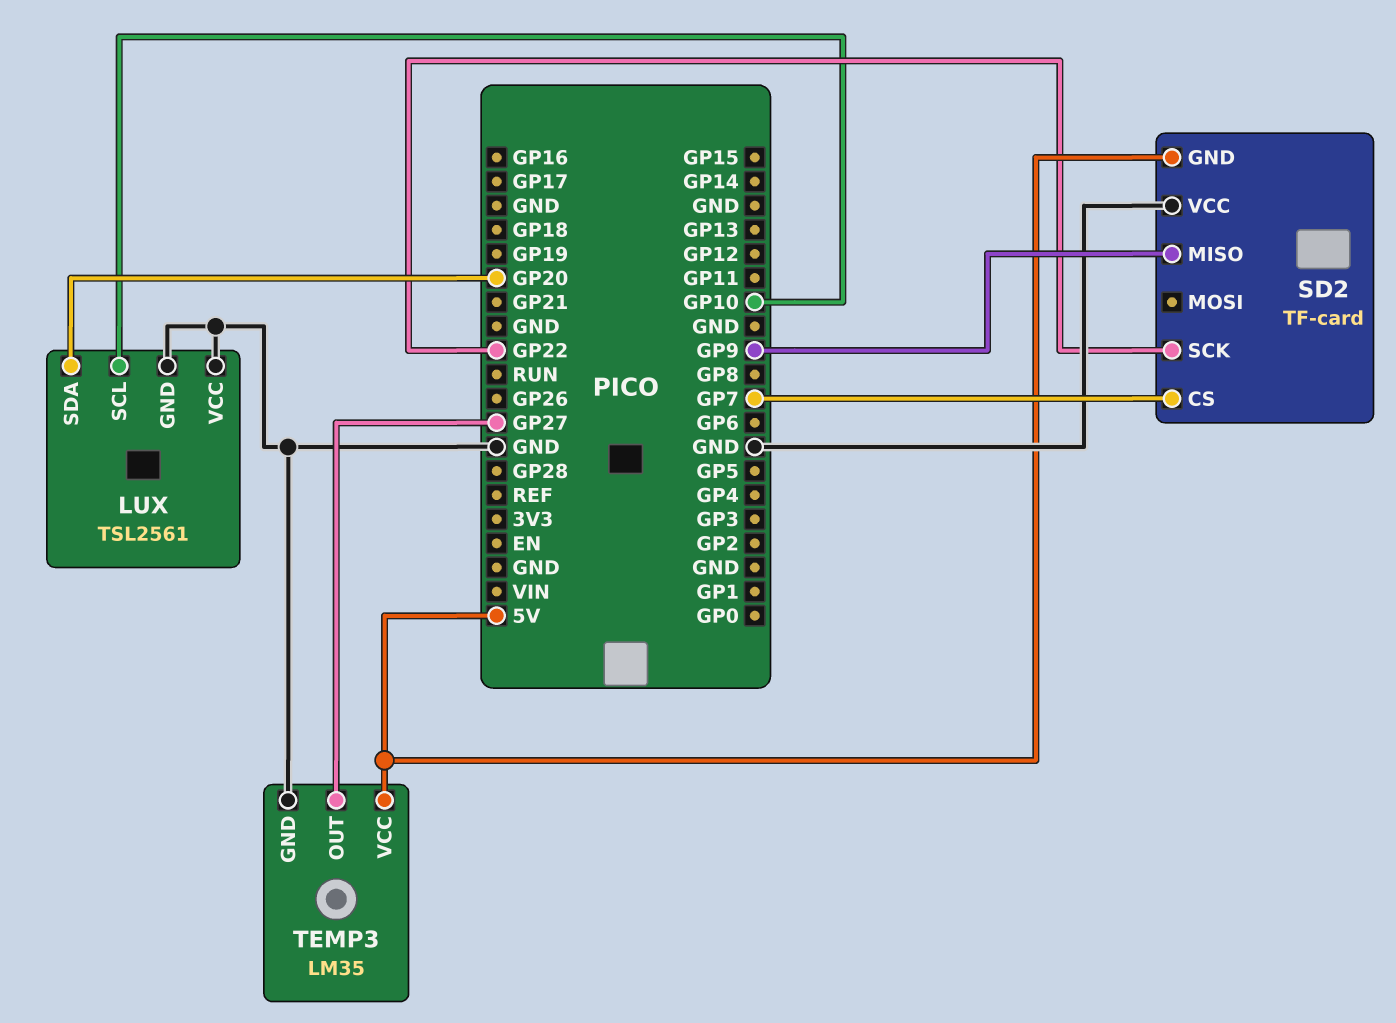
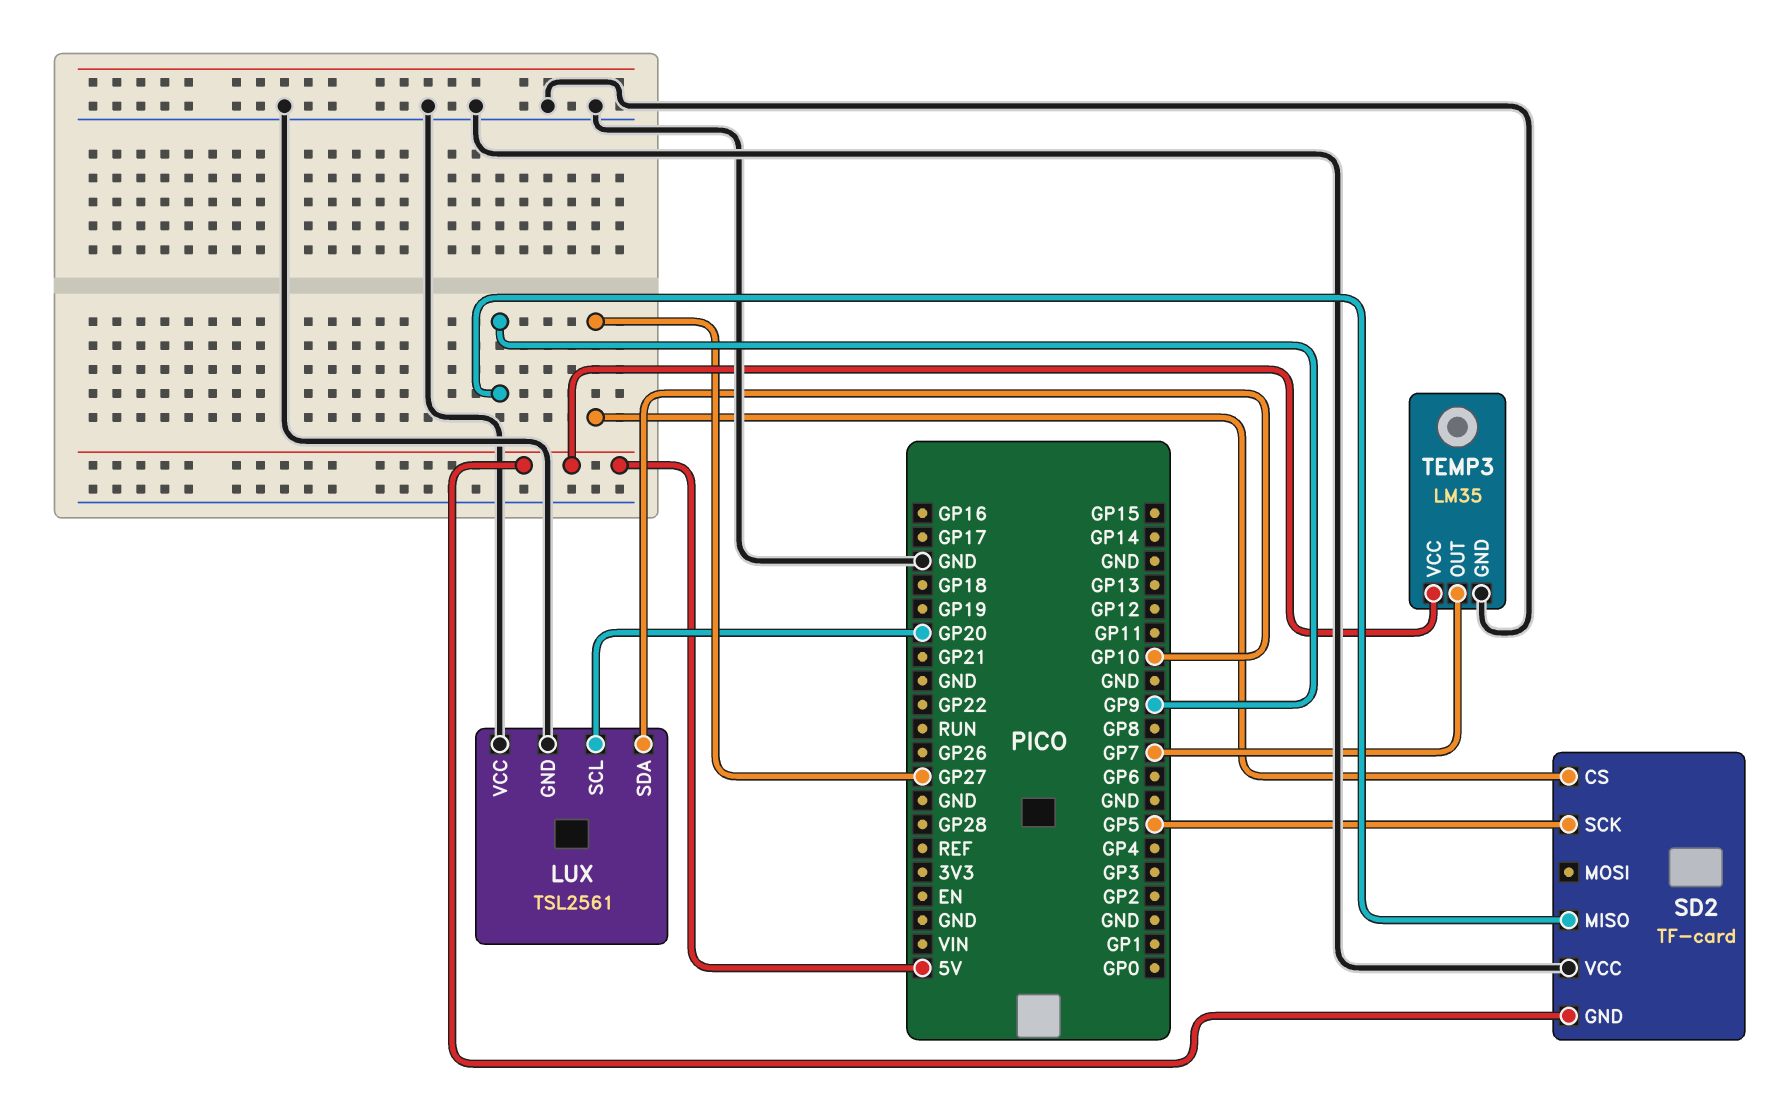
LUX pin SCL: GP10 -> GP20
LUX pin SDA: GP20 -> GP10
SD2 pin CS: GP7 -> GP27
SD2 pin SCK: GP22 -> GP5
TEMP3 pin OUT: GP27 -> GP7

